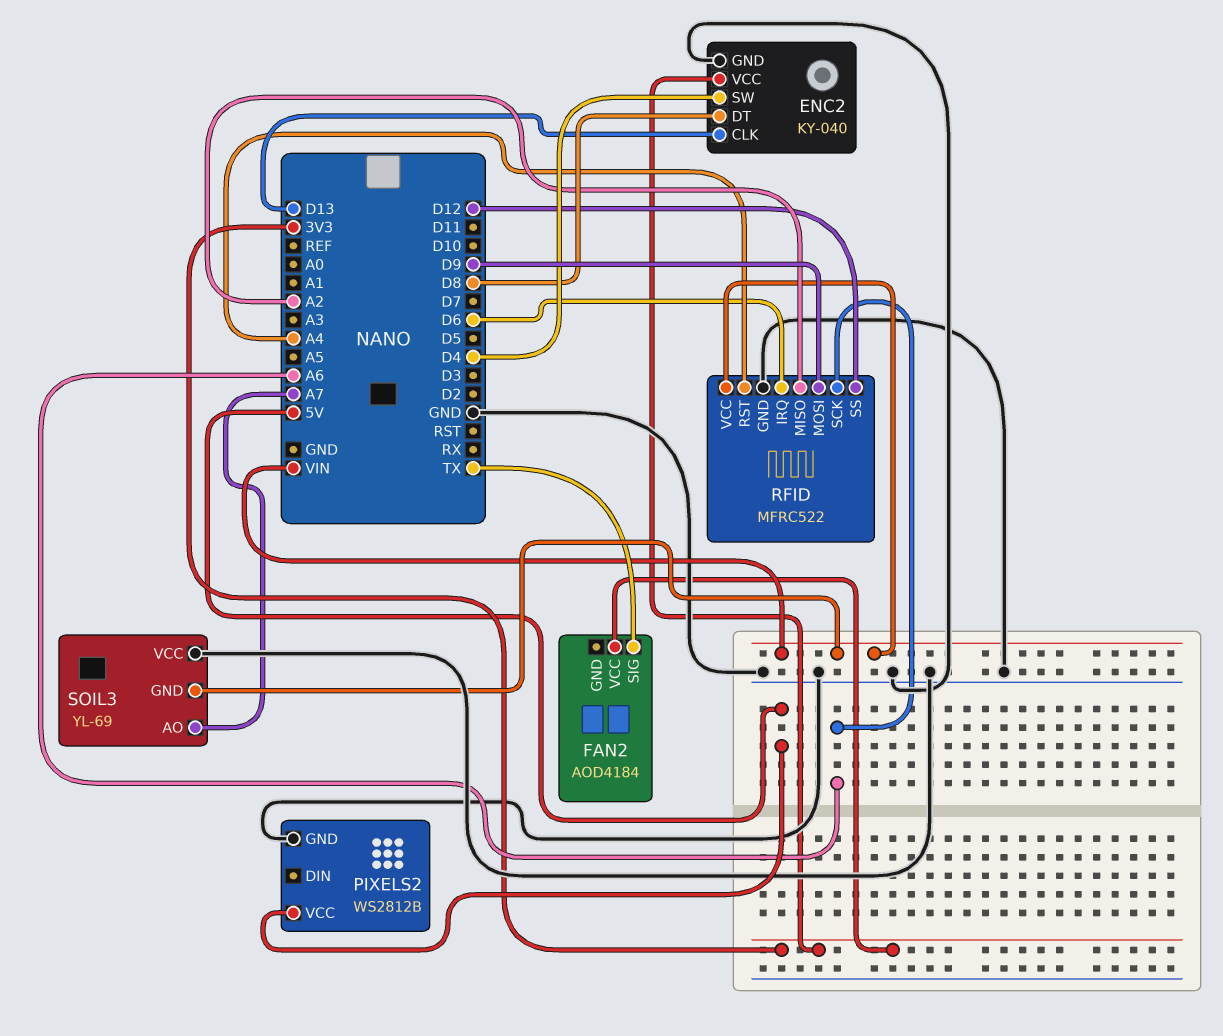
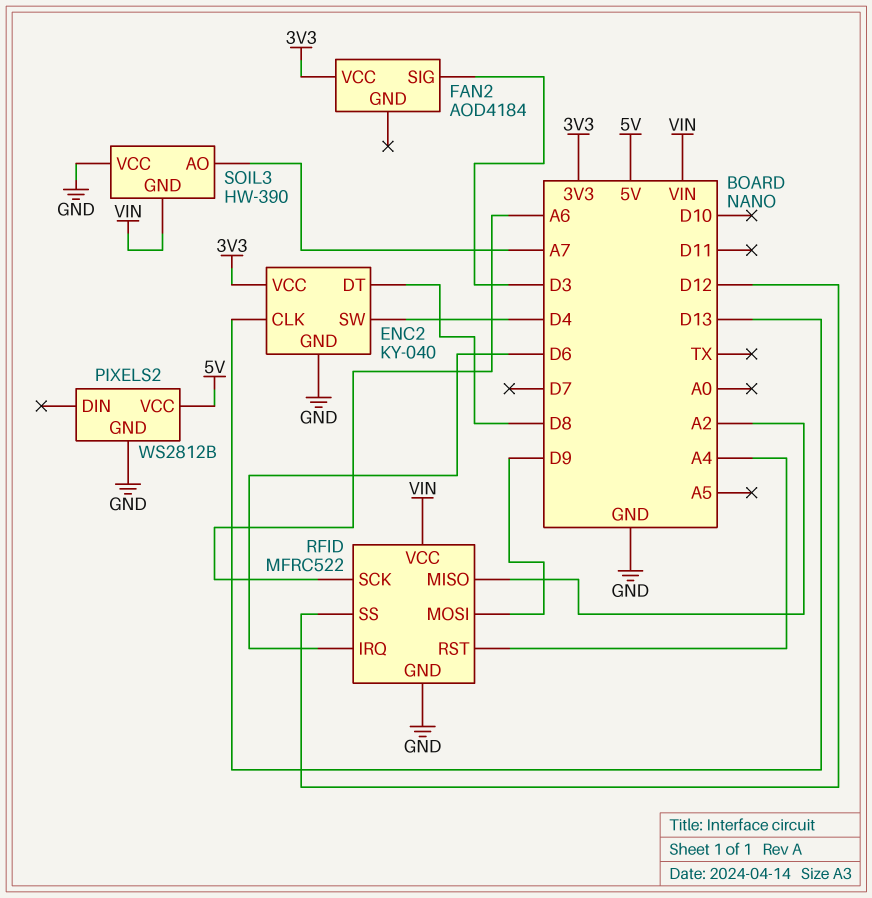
FAN2 pin SIG: TX -> D3
SOIL3: YL-69 -> HW-390

